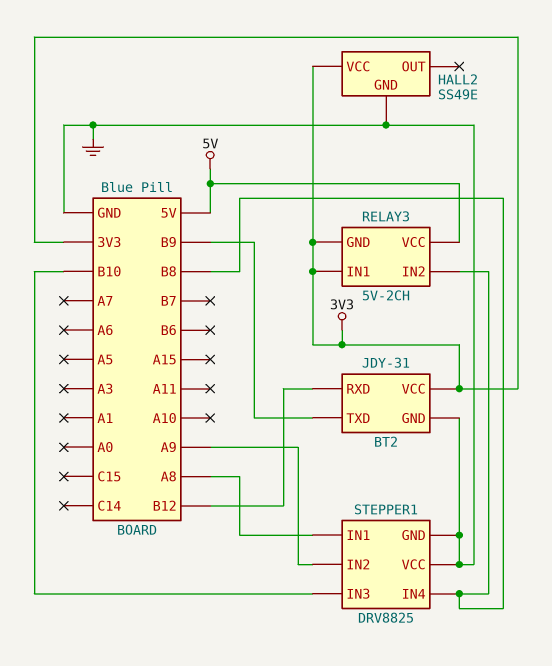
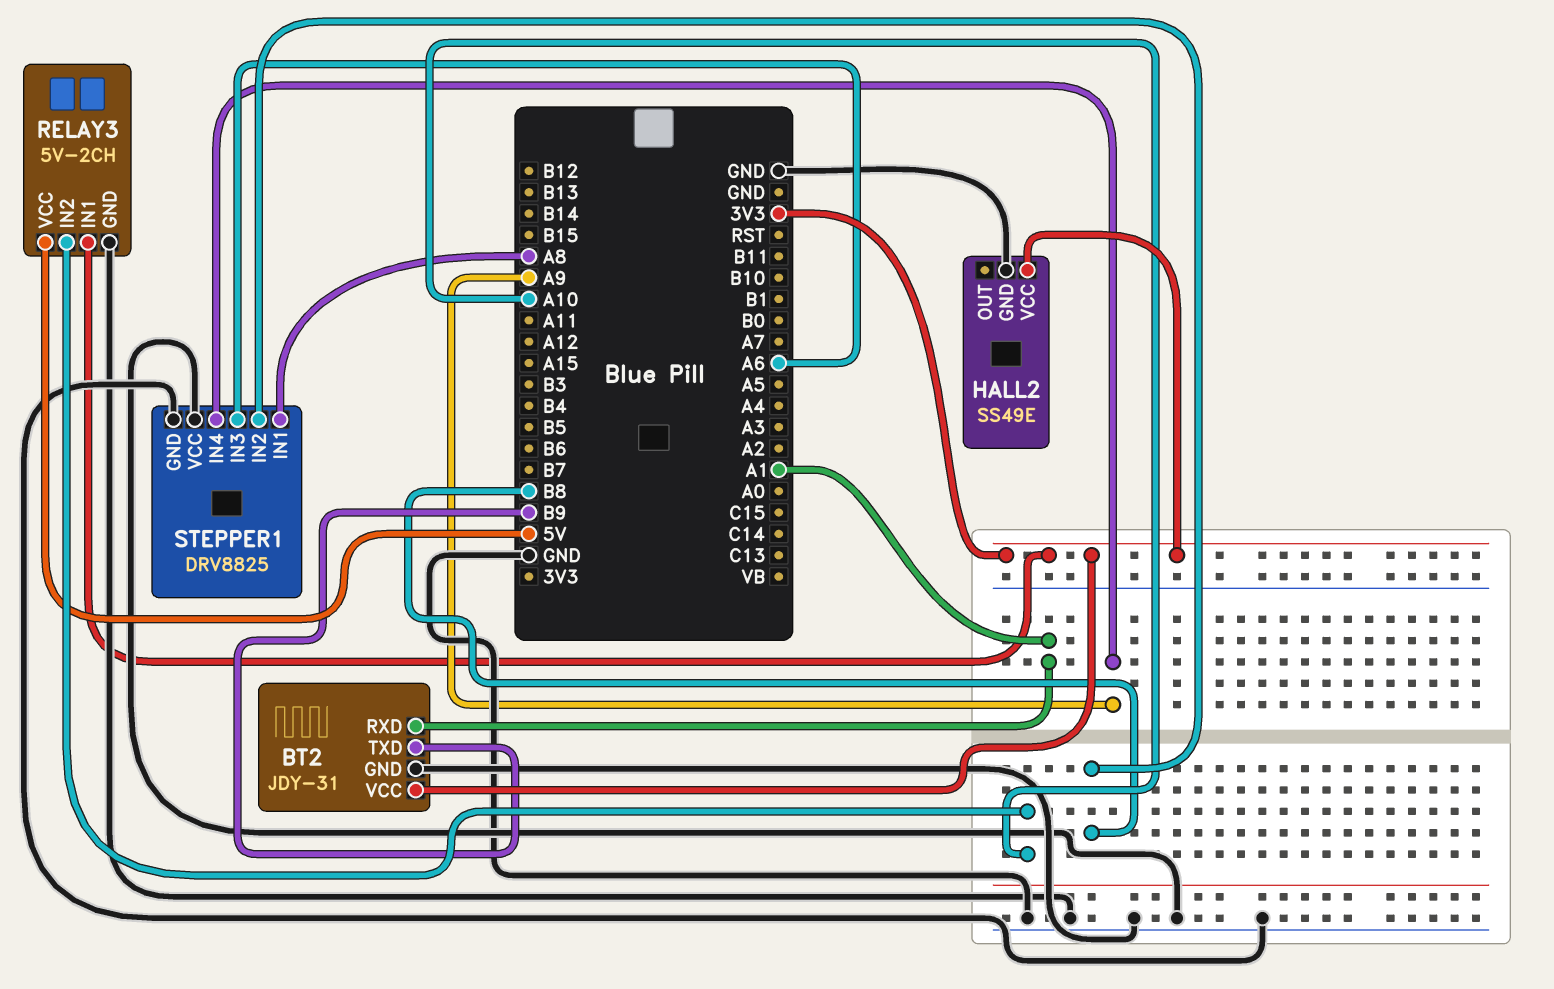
BT2 pin RXD: B12 -> A1
RELAY3 pin GND: 3V3 -> GND
RELAY3 pin IN2: B8 -> A10
STEPPER1 pin IN2: A9 -> B8
STEPPER1 pin IN3: B10 -> A6
STEPPER1 pin IN4: B8 -> A9

